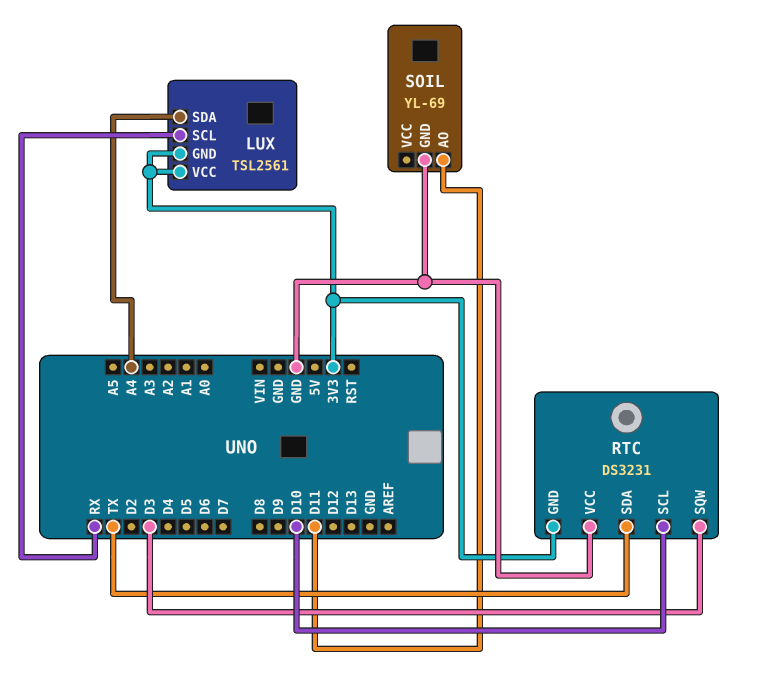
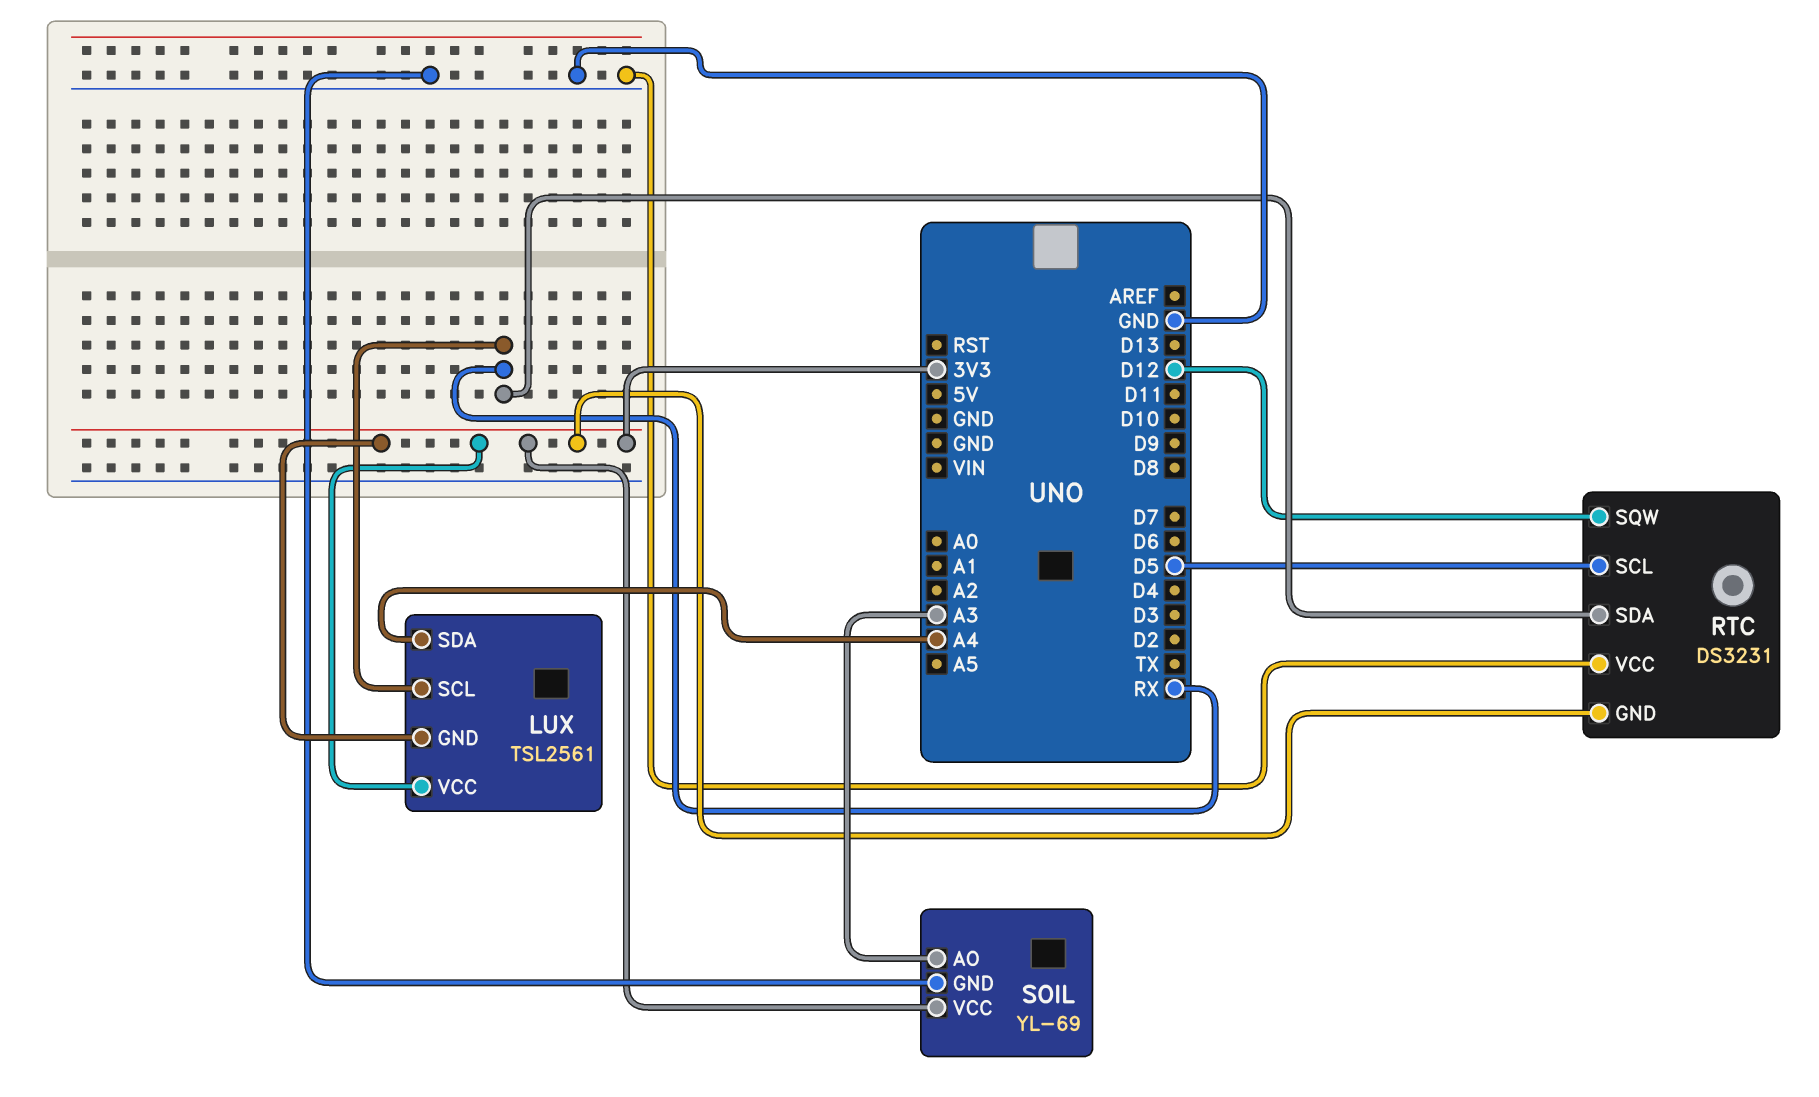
RTC pin SCL: D10 -> D5
RTC pin SDA: TX -> RX
RTC pin SQW: D3 -> D12
SOIL pin AO: D11 -> A3
SOIL pin VCC: none -> 3V3

